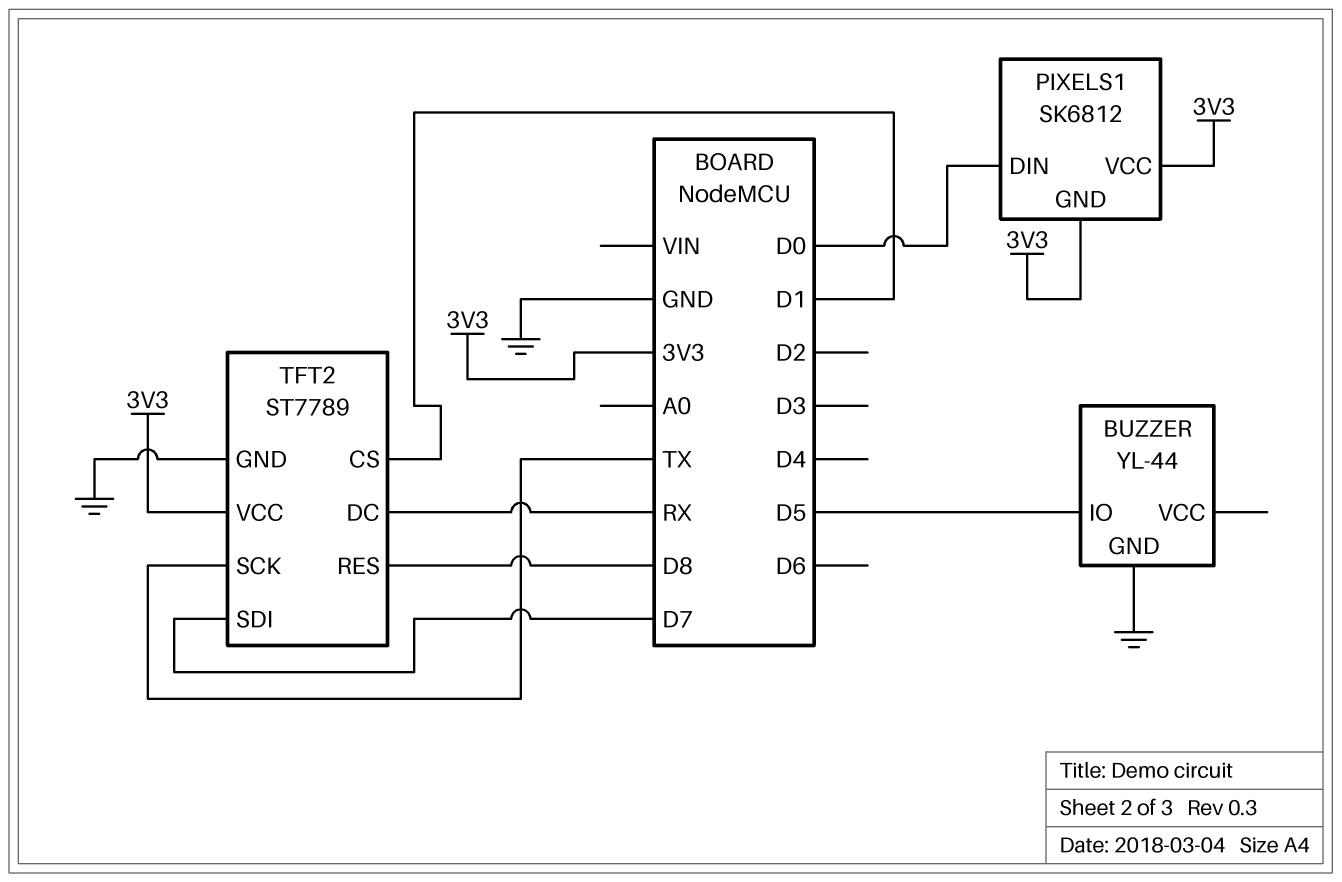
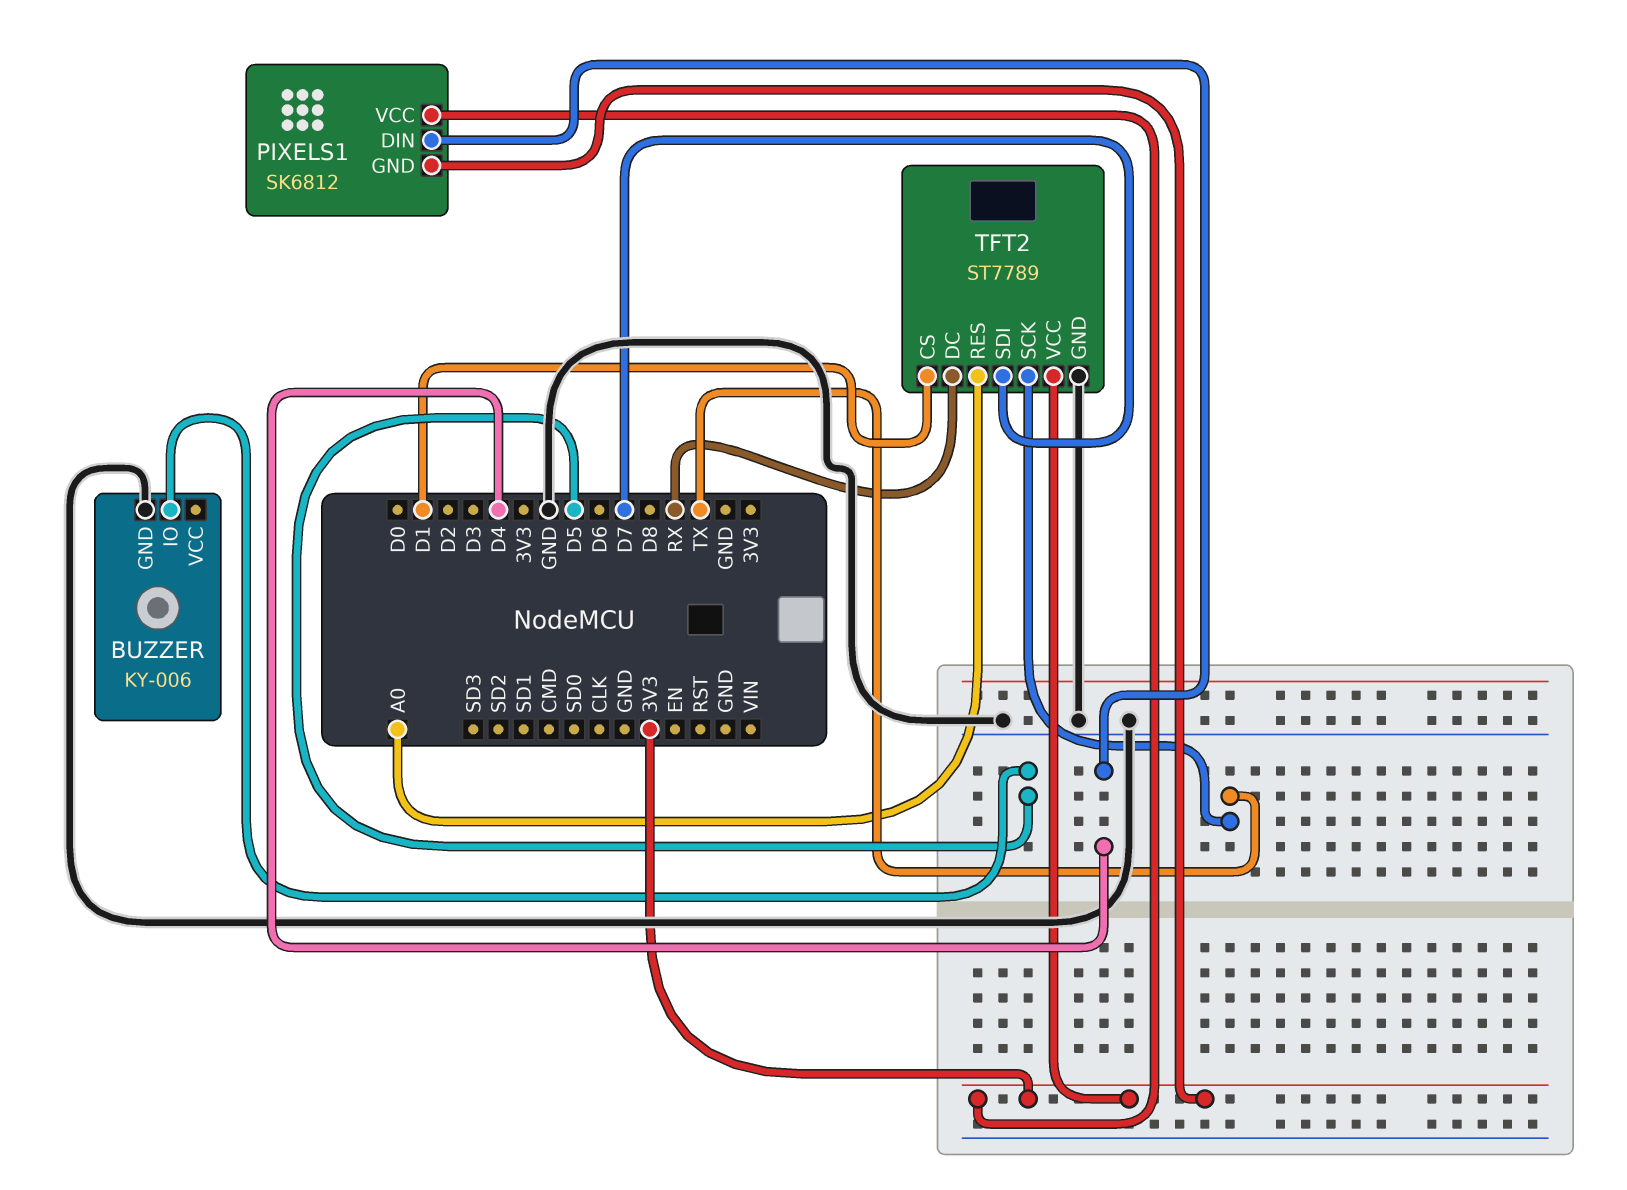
BUZZER: YL-44 -> KY-006
PIXELS1 pin DIN: D0 -> D4
TFT2 pin RES: D8 -> A0

